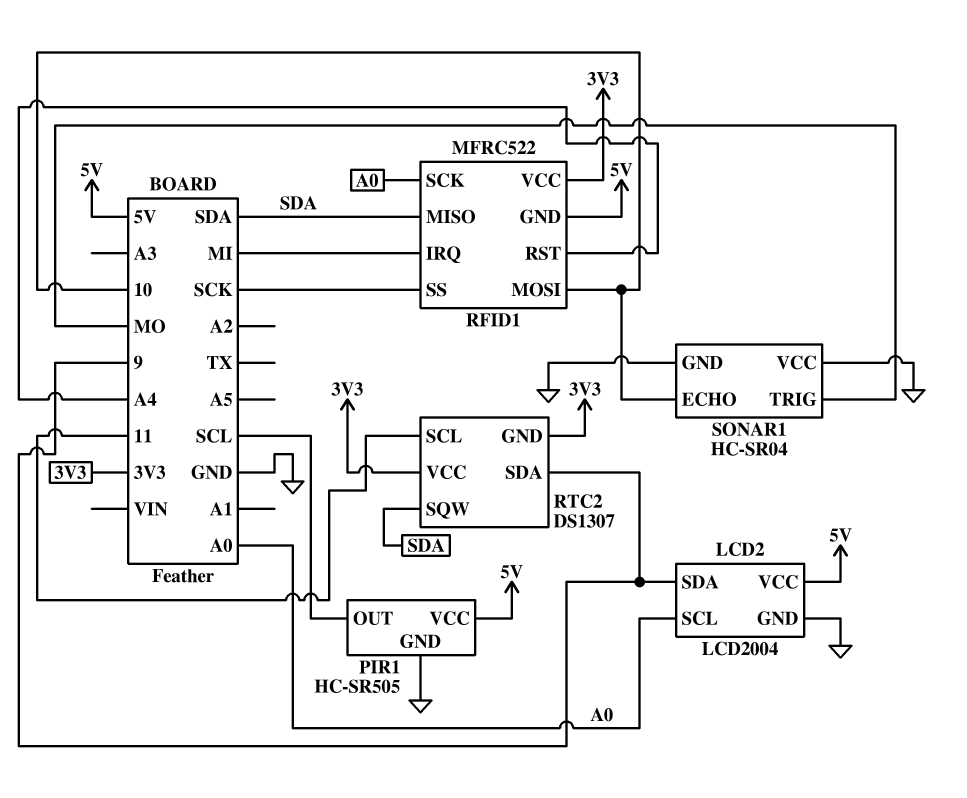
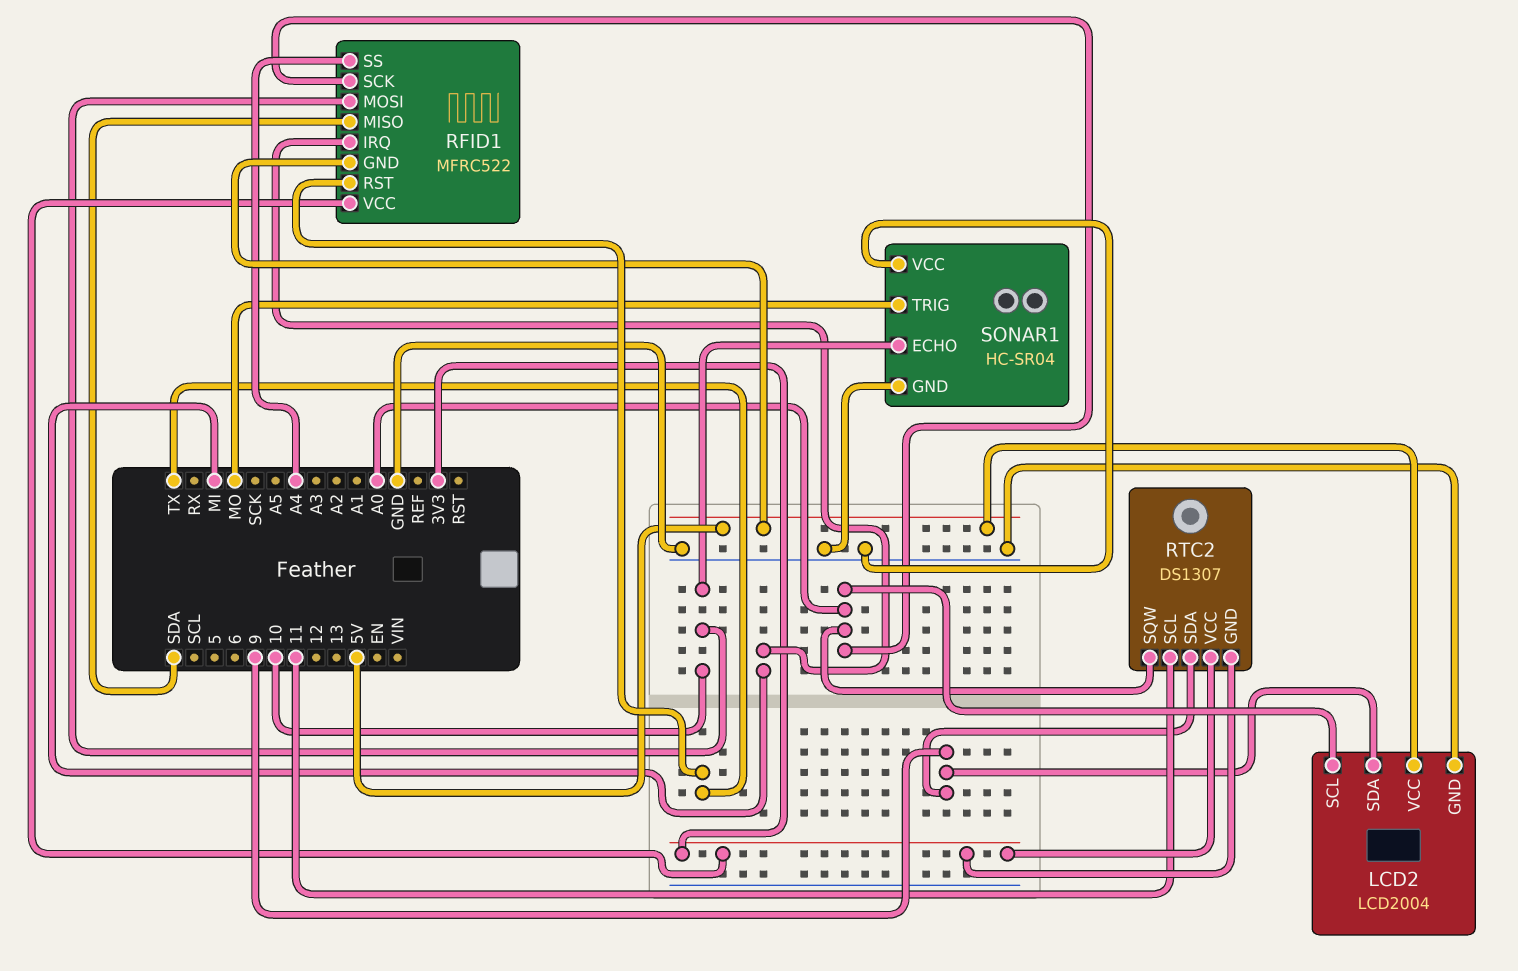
PIR1: HC-SR505 -> none
PIR1 pin GND: GND -> none
PIR1 pin OUT: SCL -> none
PIR1 pin VCC: 5V -> none
RFID1 pin RST: A4 -> TX
RFID1 pin SS: SCK -> A4
RTC2 pin SQW: SDA -> A0

